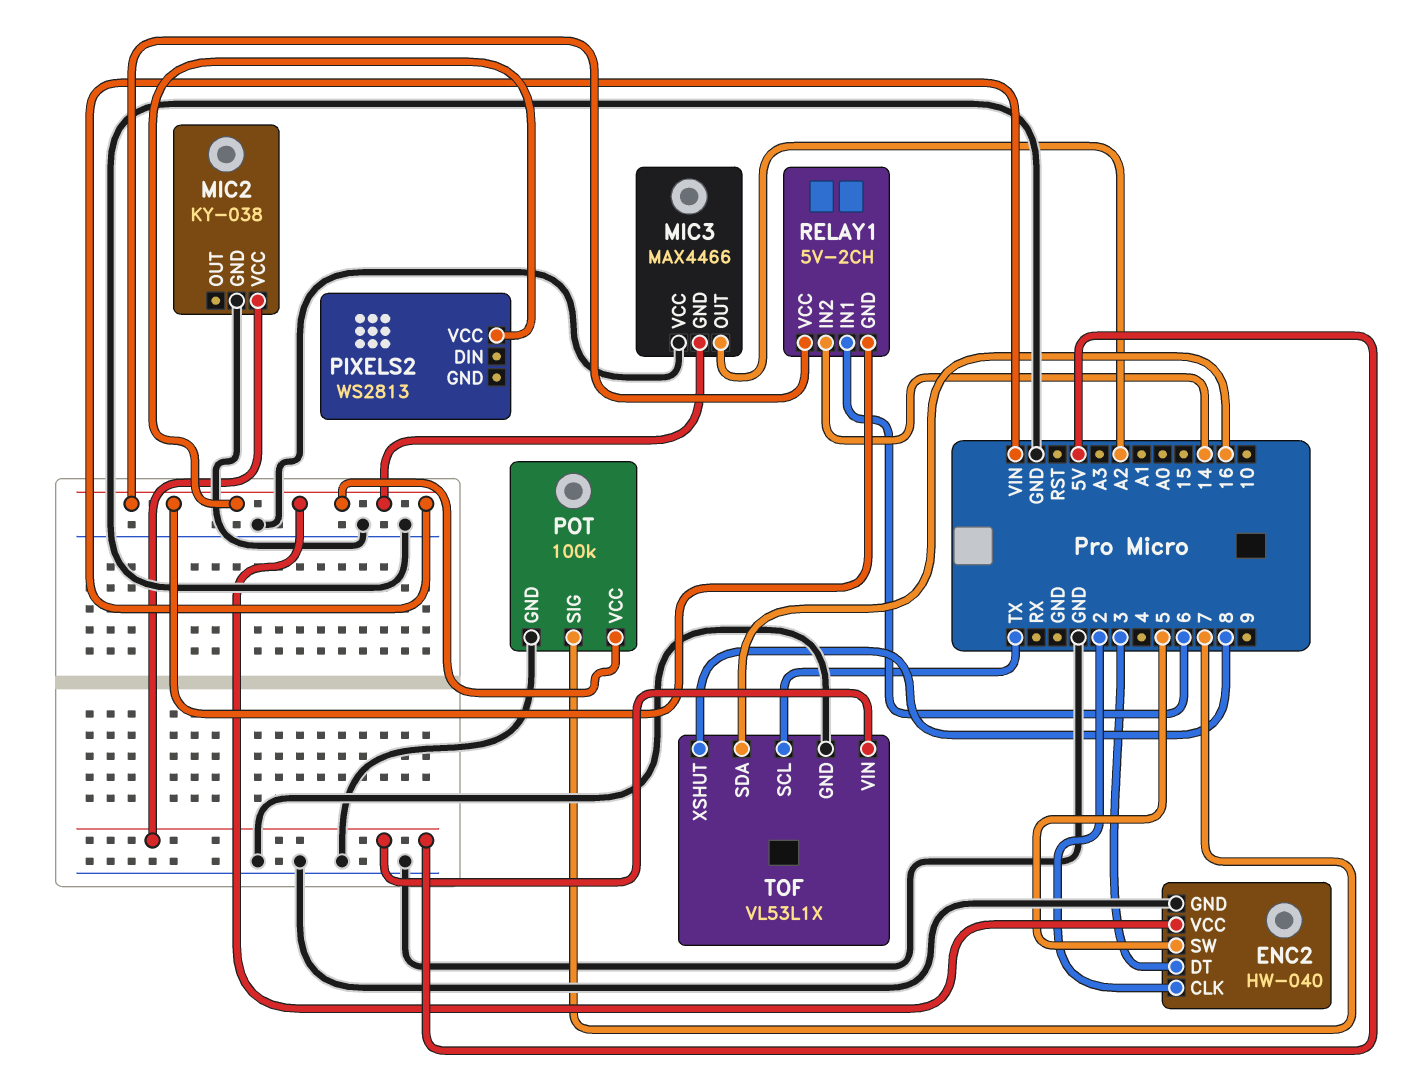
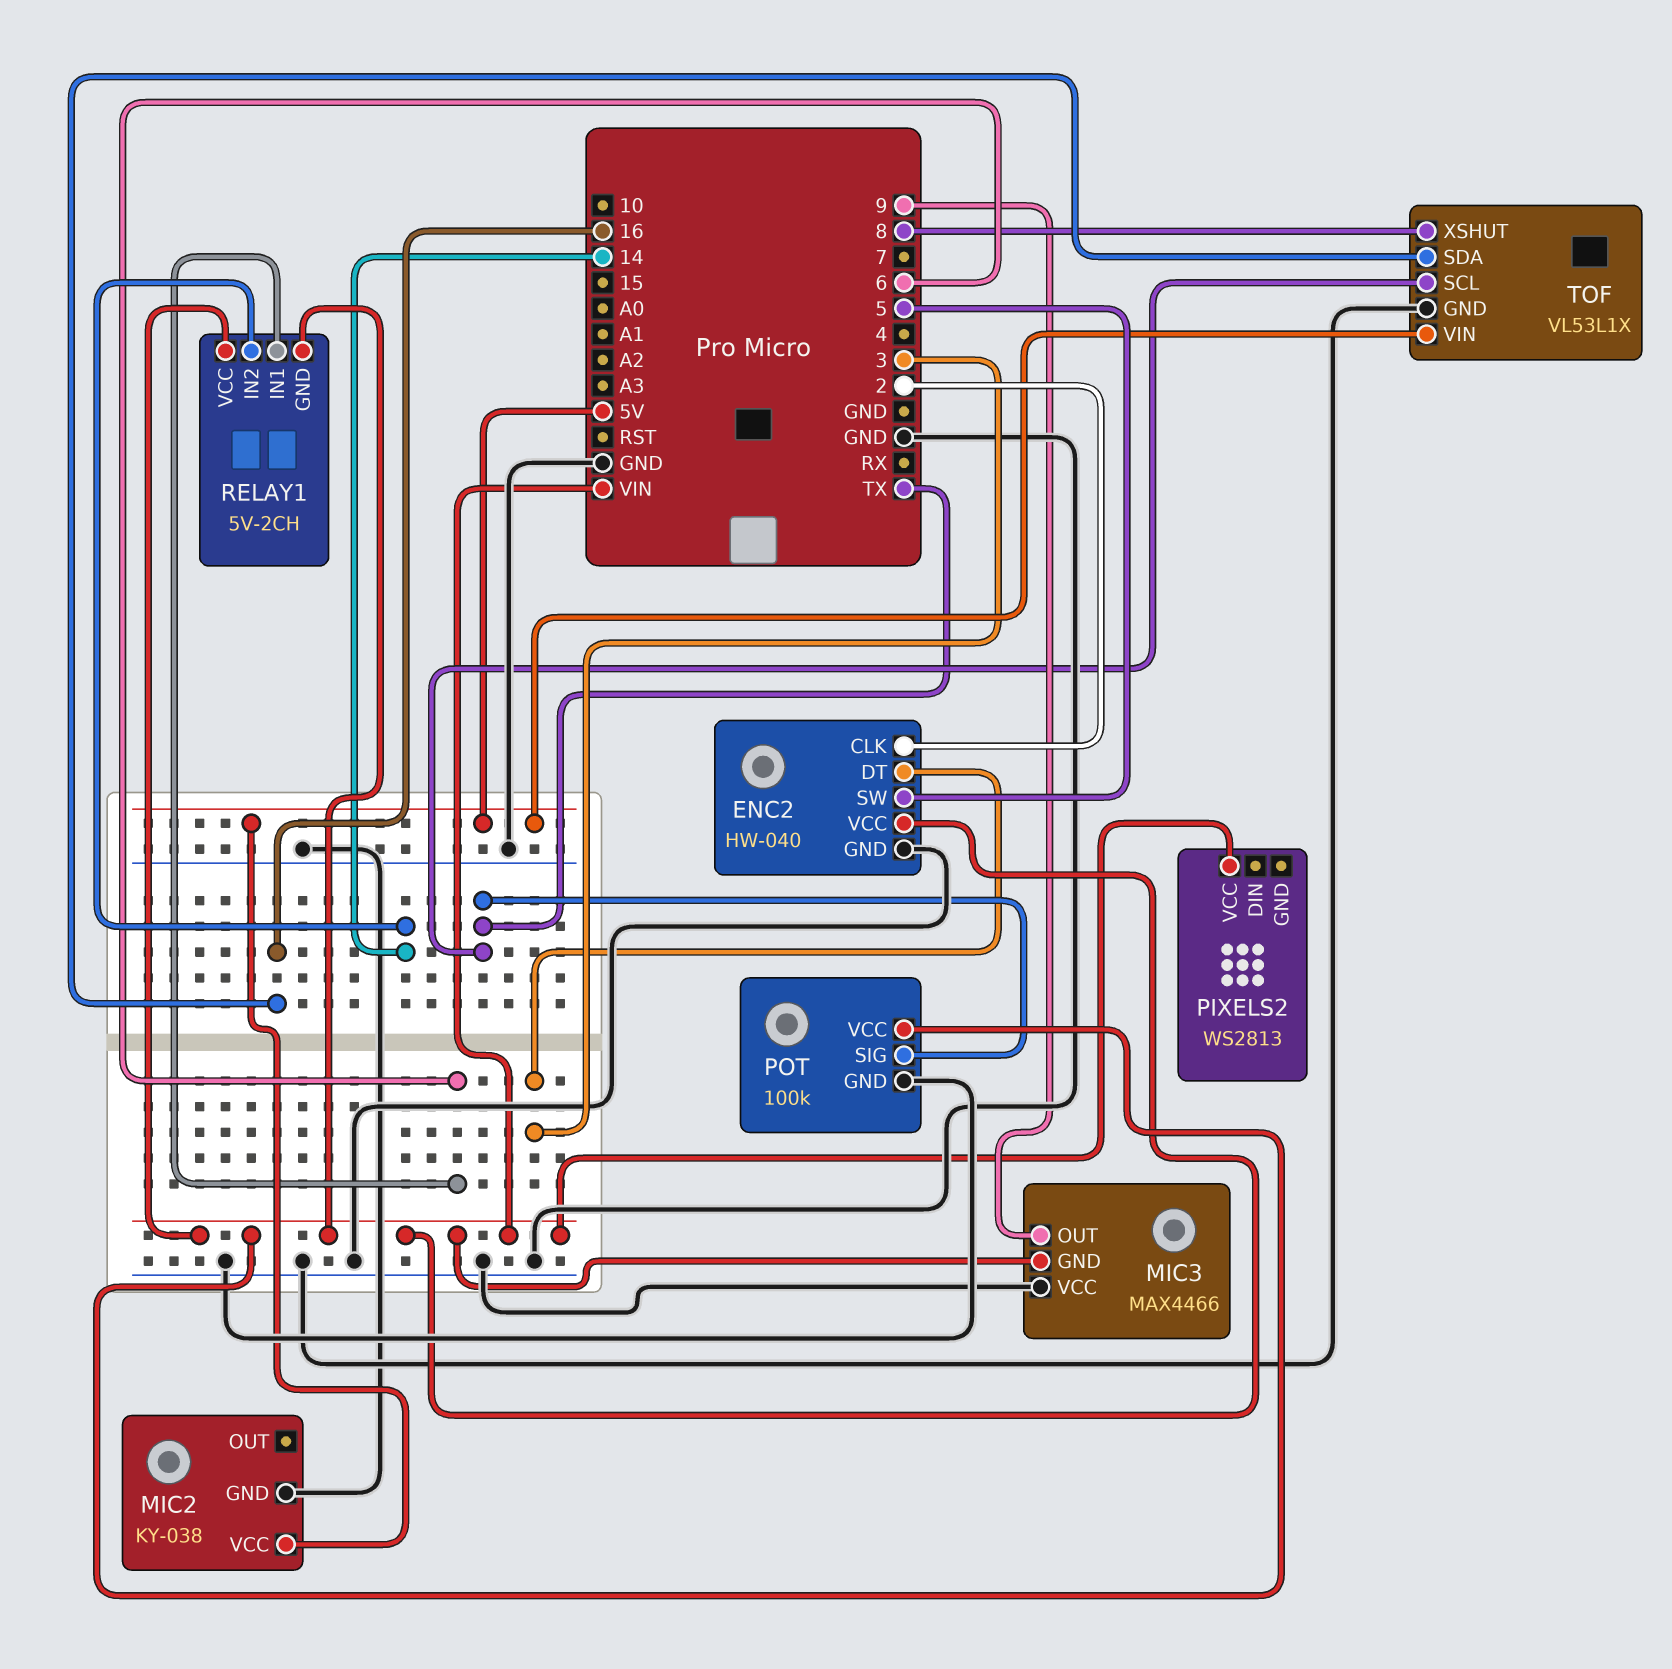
MIC3 pin OUT: A2 -> 9
POT pin SIG: 7 -> TX

